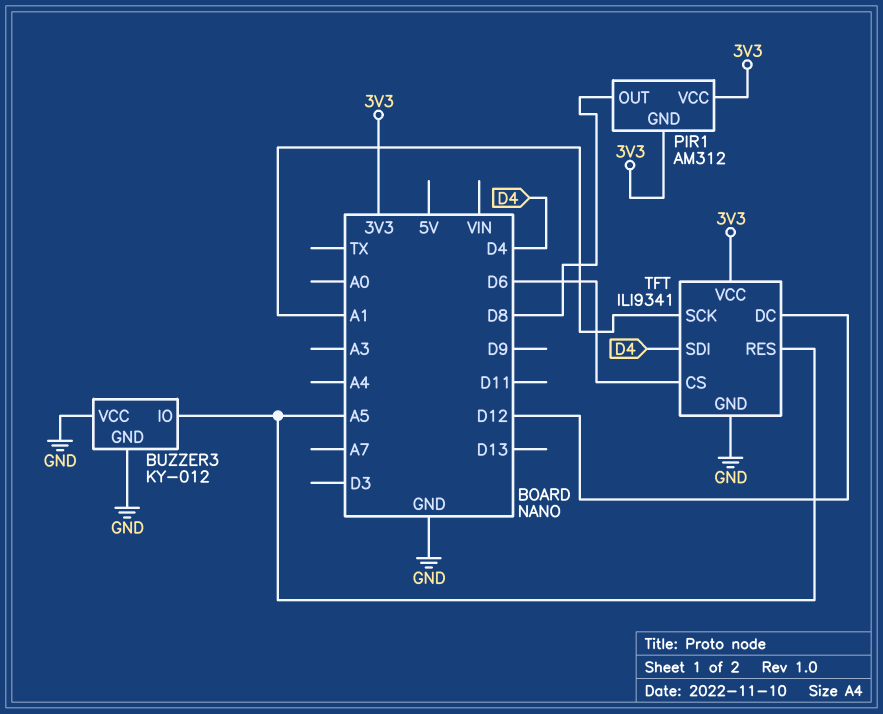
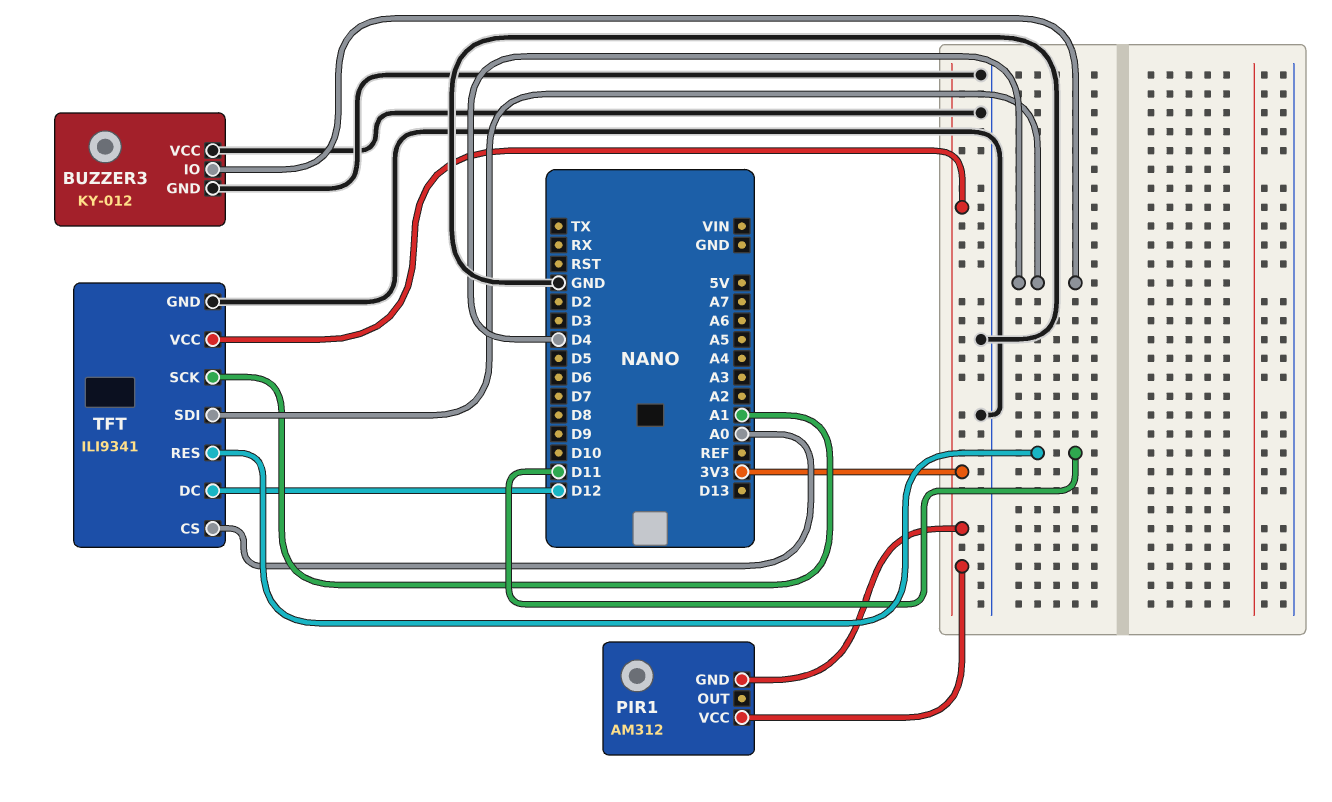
BUZZER3 pin IO: A5 -> D4
PIR1 pin OUT: D8 -> none
TFT pin CS: D6 -> A0
TFT pin RES: A5 -> D11

